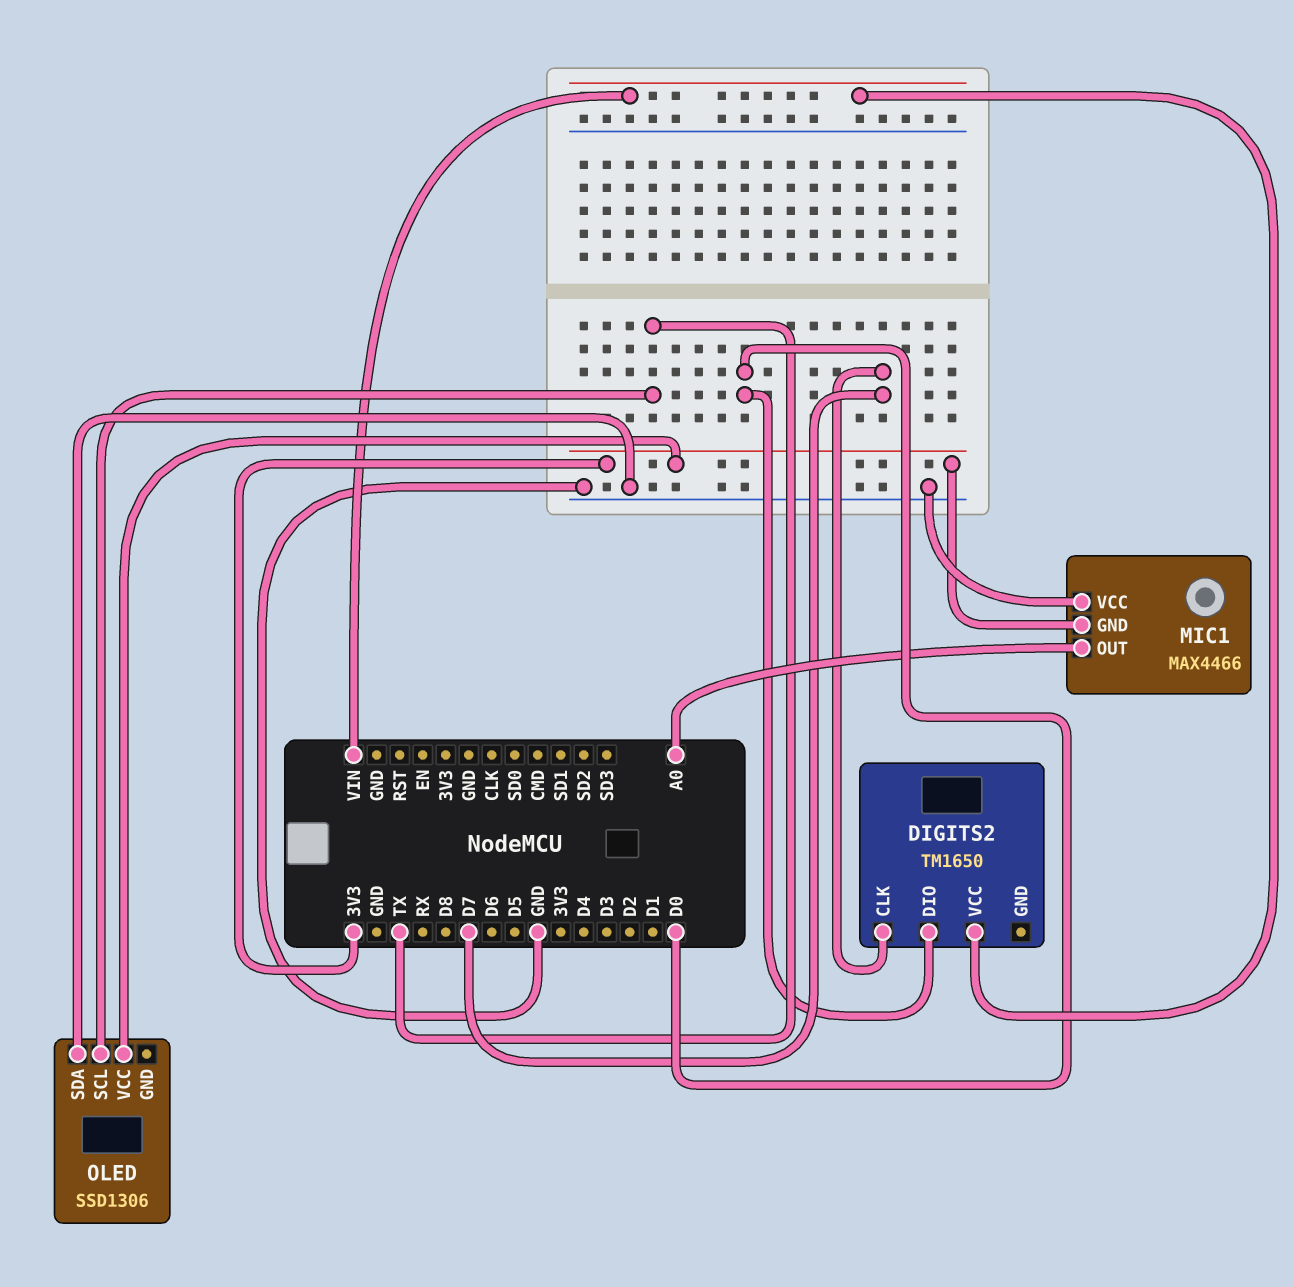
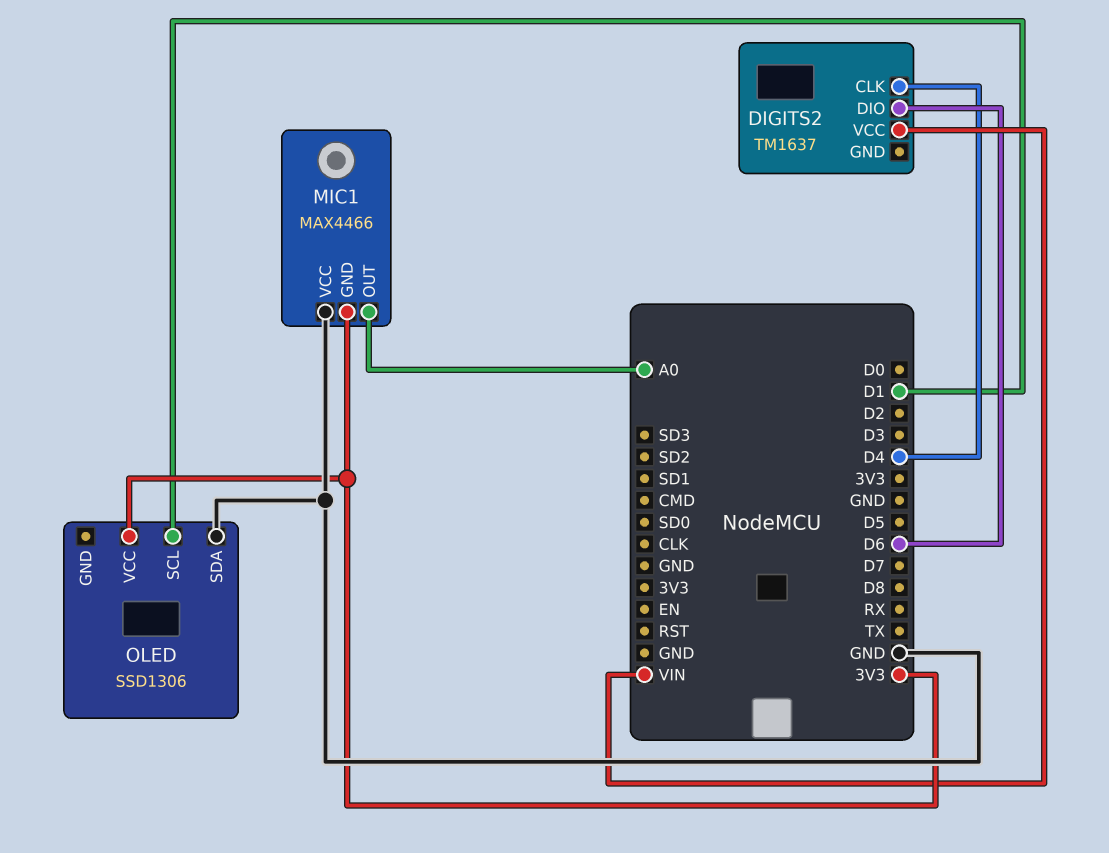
DIGITS2: TM1650 -> TM1637
DIGITS2 pin CLK: D7 -> D4
DIGITS2 pin DIO: D0 -> D6
OLED pin SCL: TX -> D1

